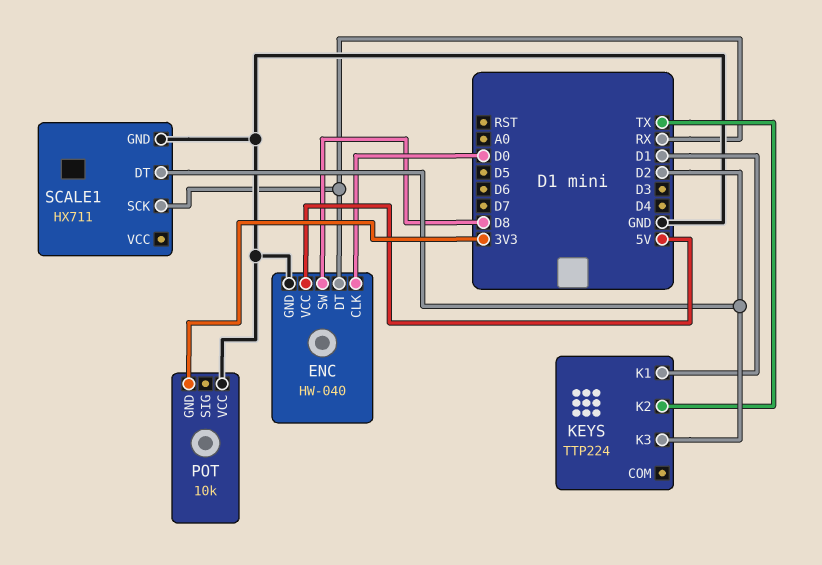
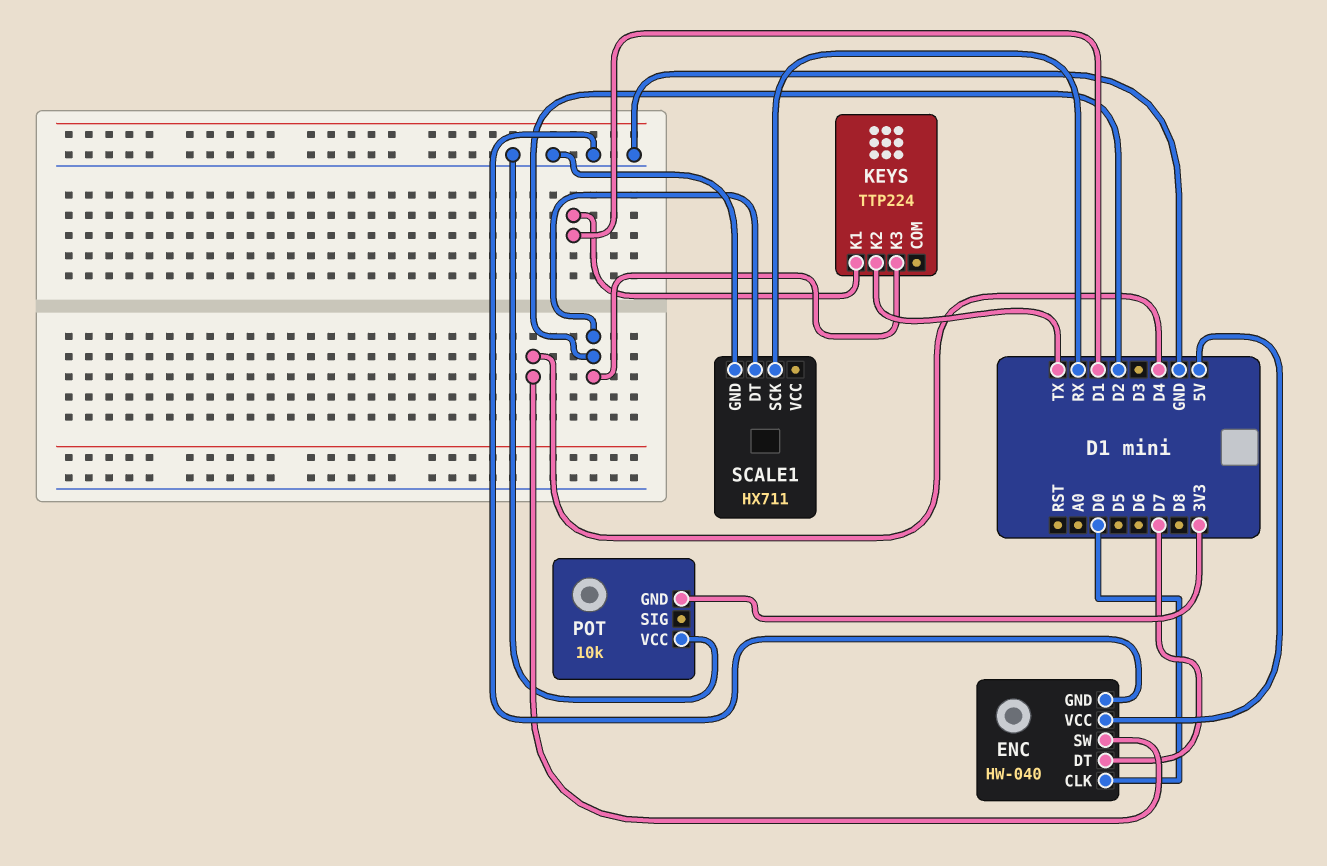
ENC pin DT: RX -> D7
ENC pin SW: D8 -> D4

